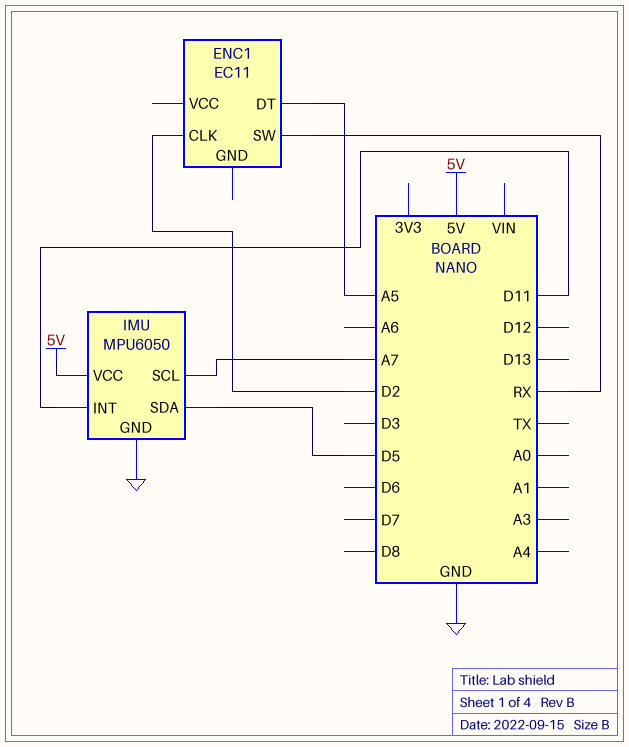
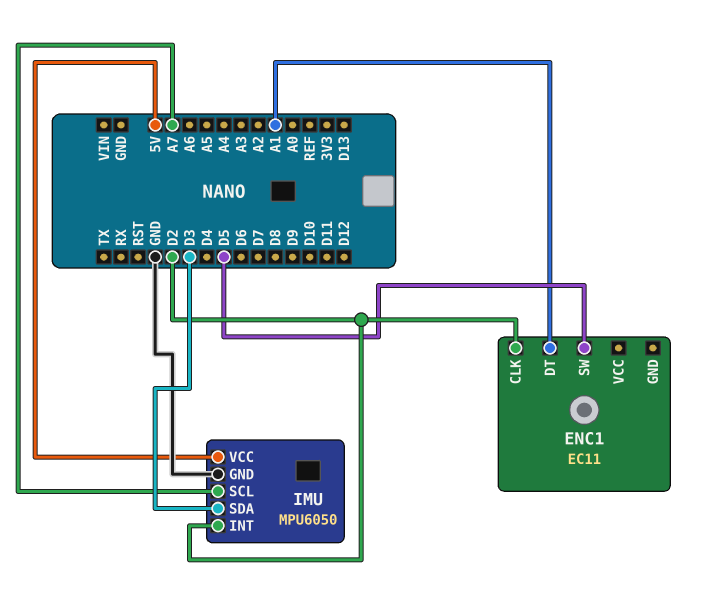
ENC1 pin DT: A5 -> A1
ENC1 pin SW: RX -> D5
IMU pin INT: D11 -> D2
IMU pin SDA: D5 -> D3

